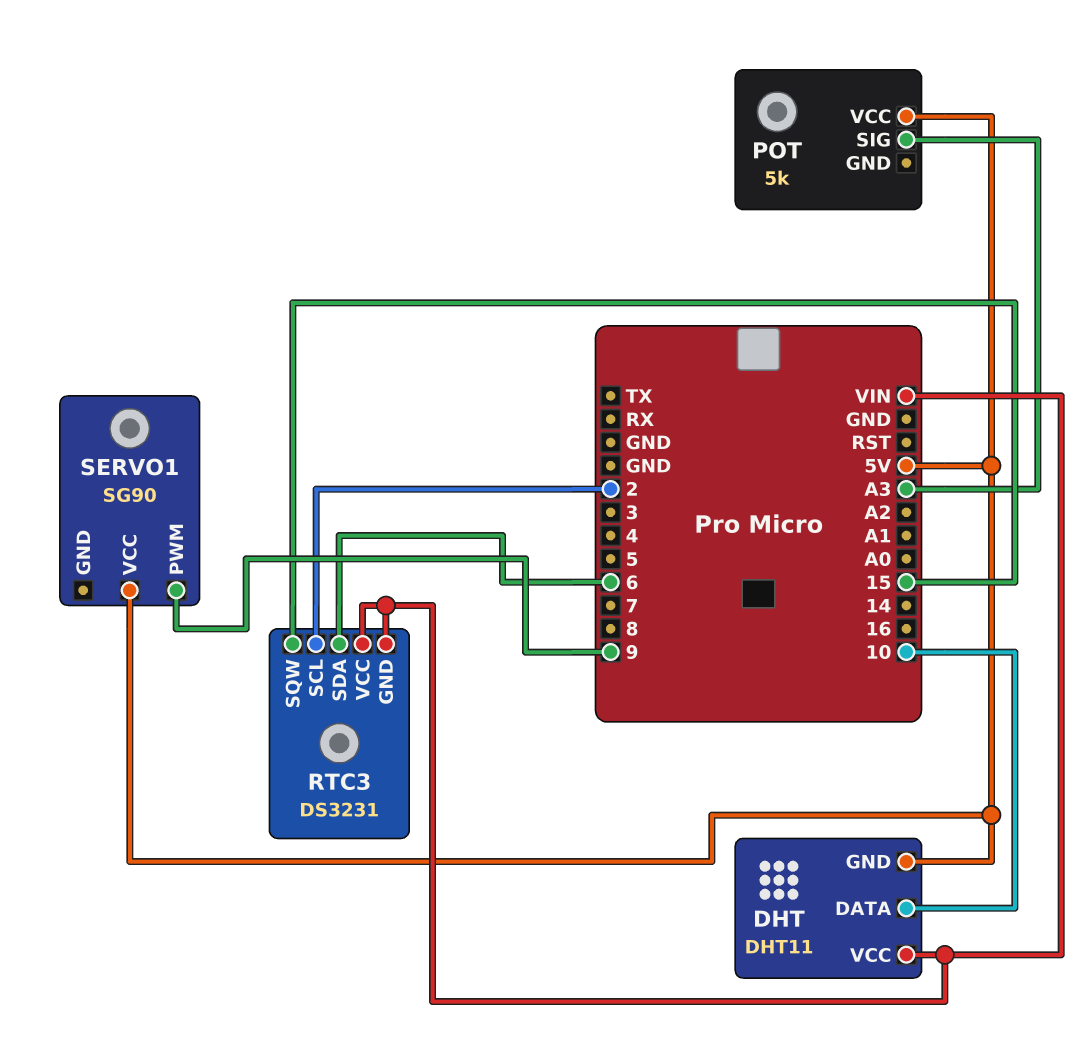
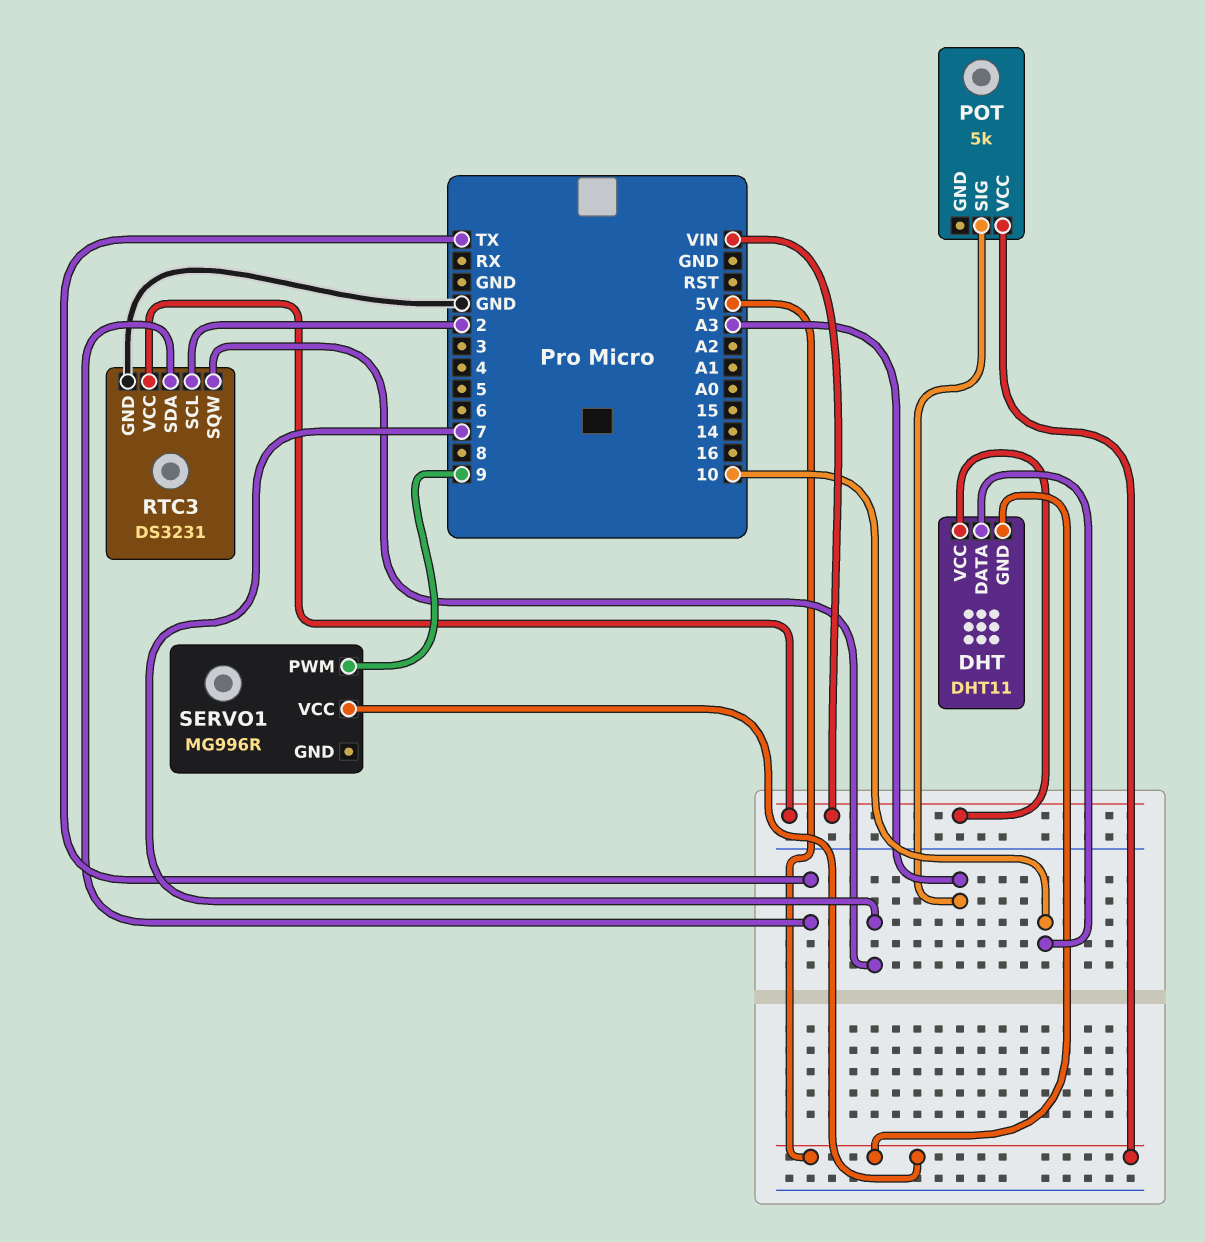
RTC3 pin GND: VIN -> GND
RTC3 pin SDA: 6 -> TX
RTC3 pin SQW: 15 -> 7
SERVO1: SG90 -> MG996R

